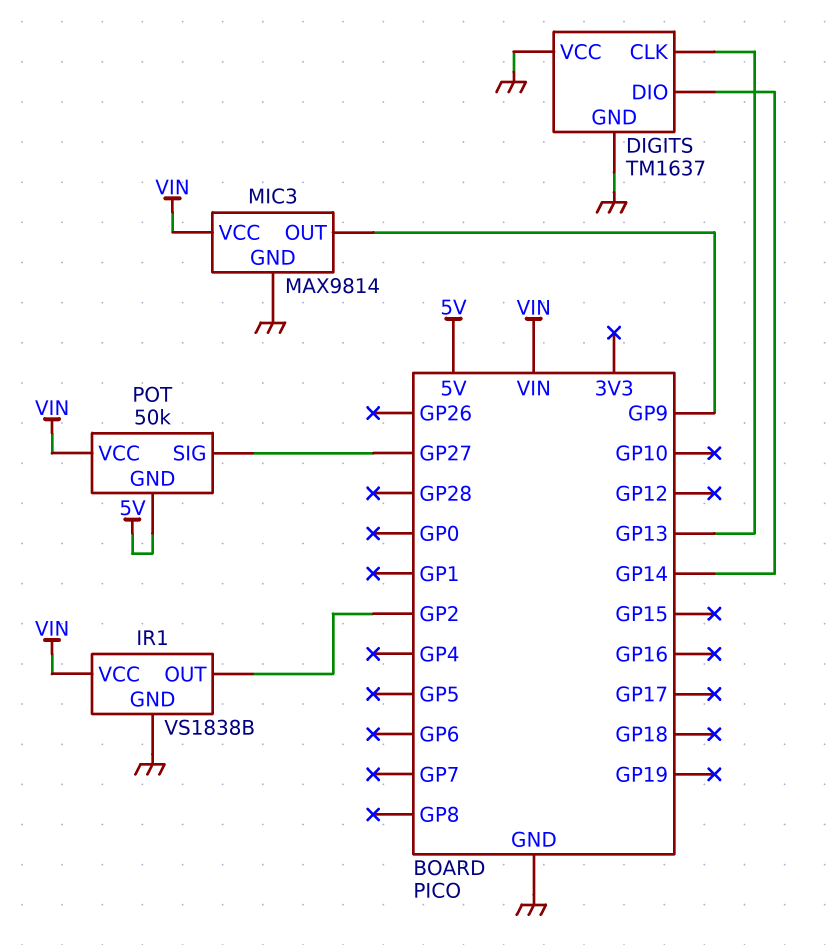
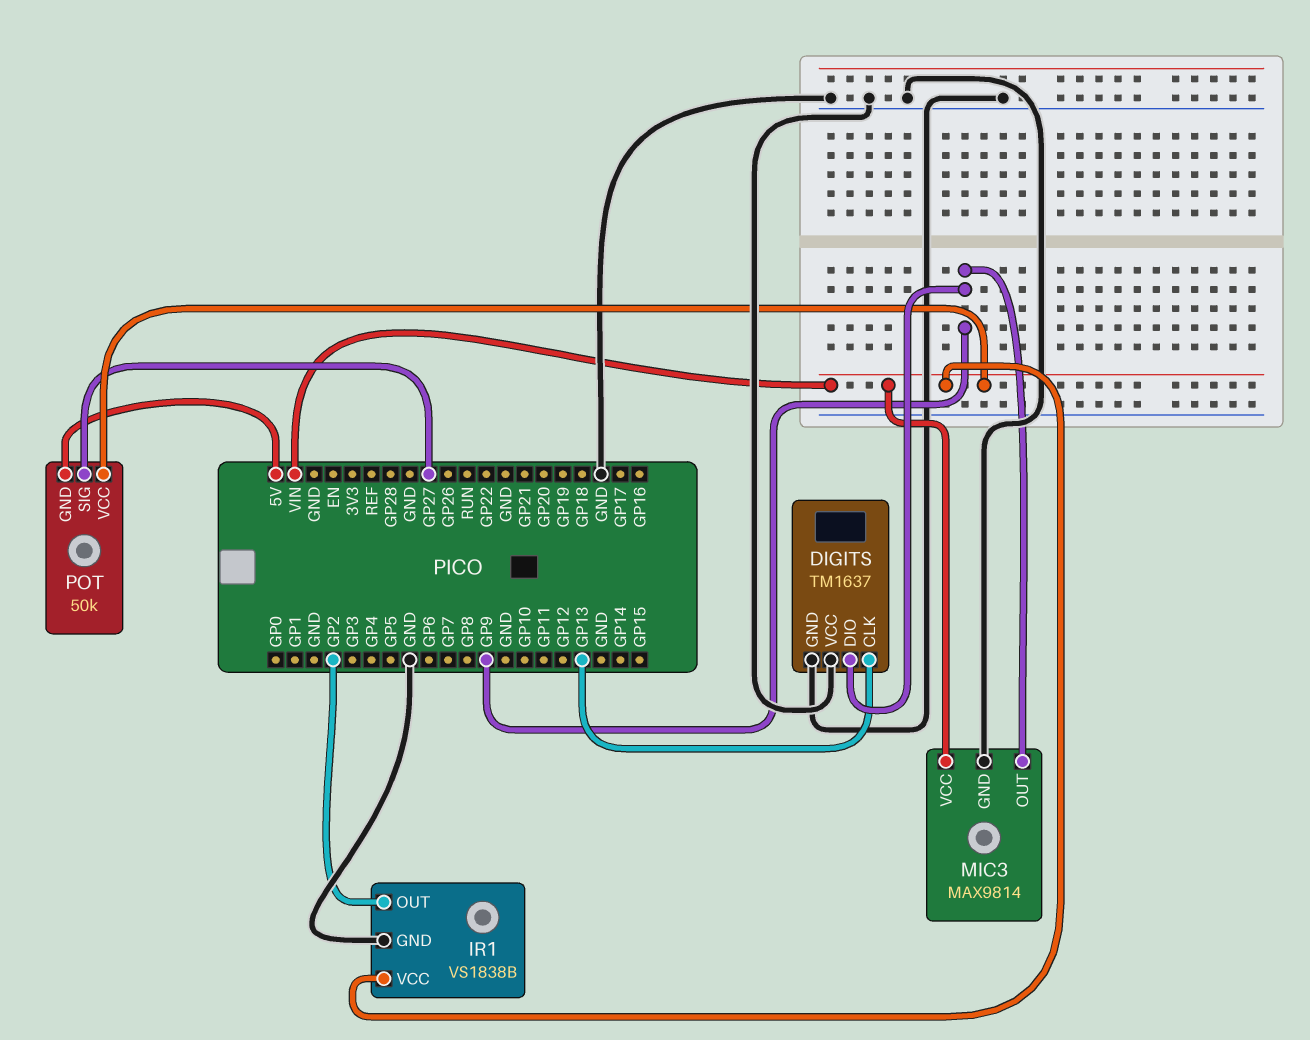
DIGITS pin DIO: GP14 -> GP9

